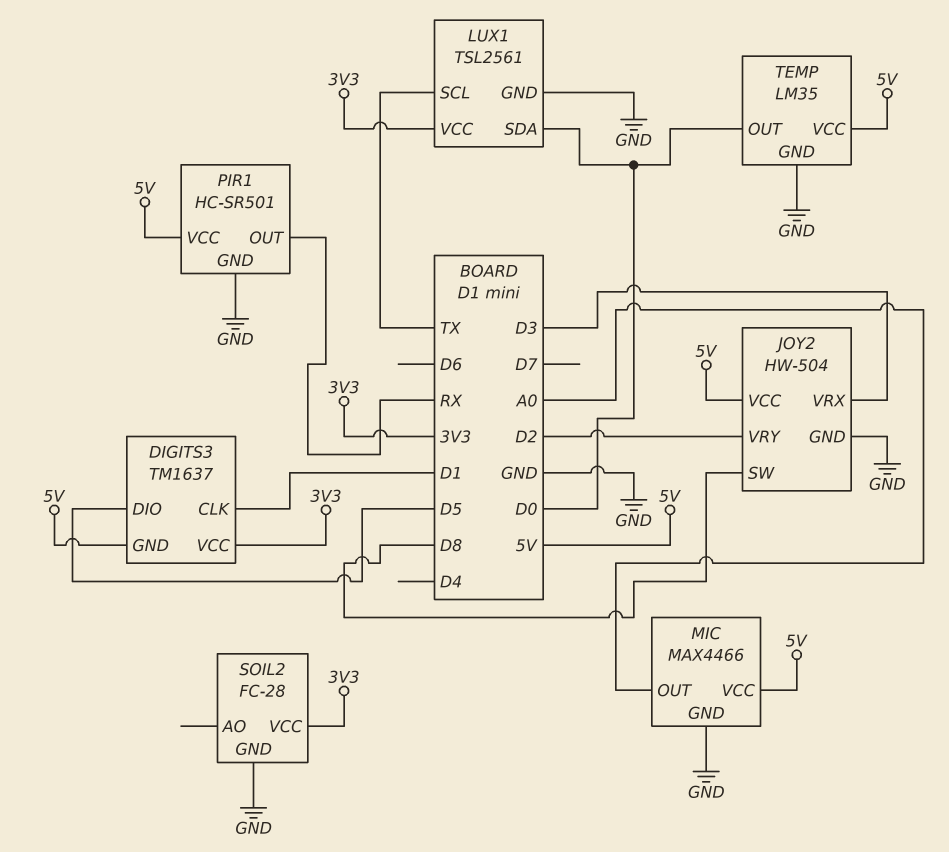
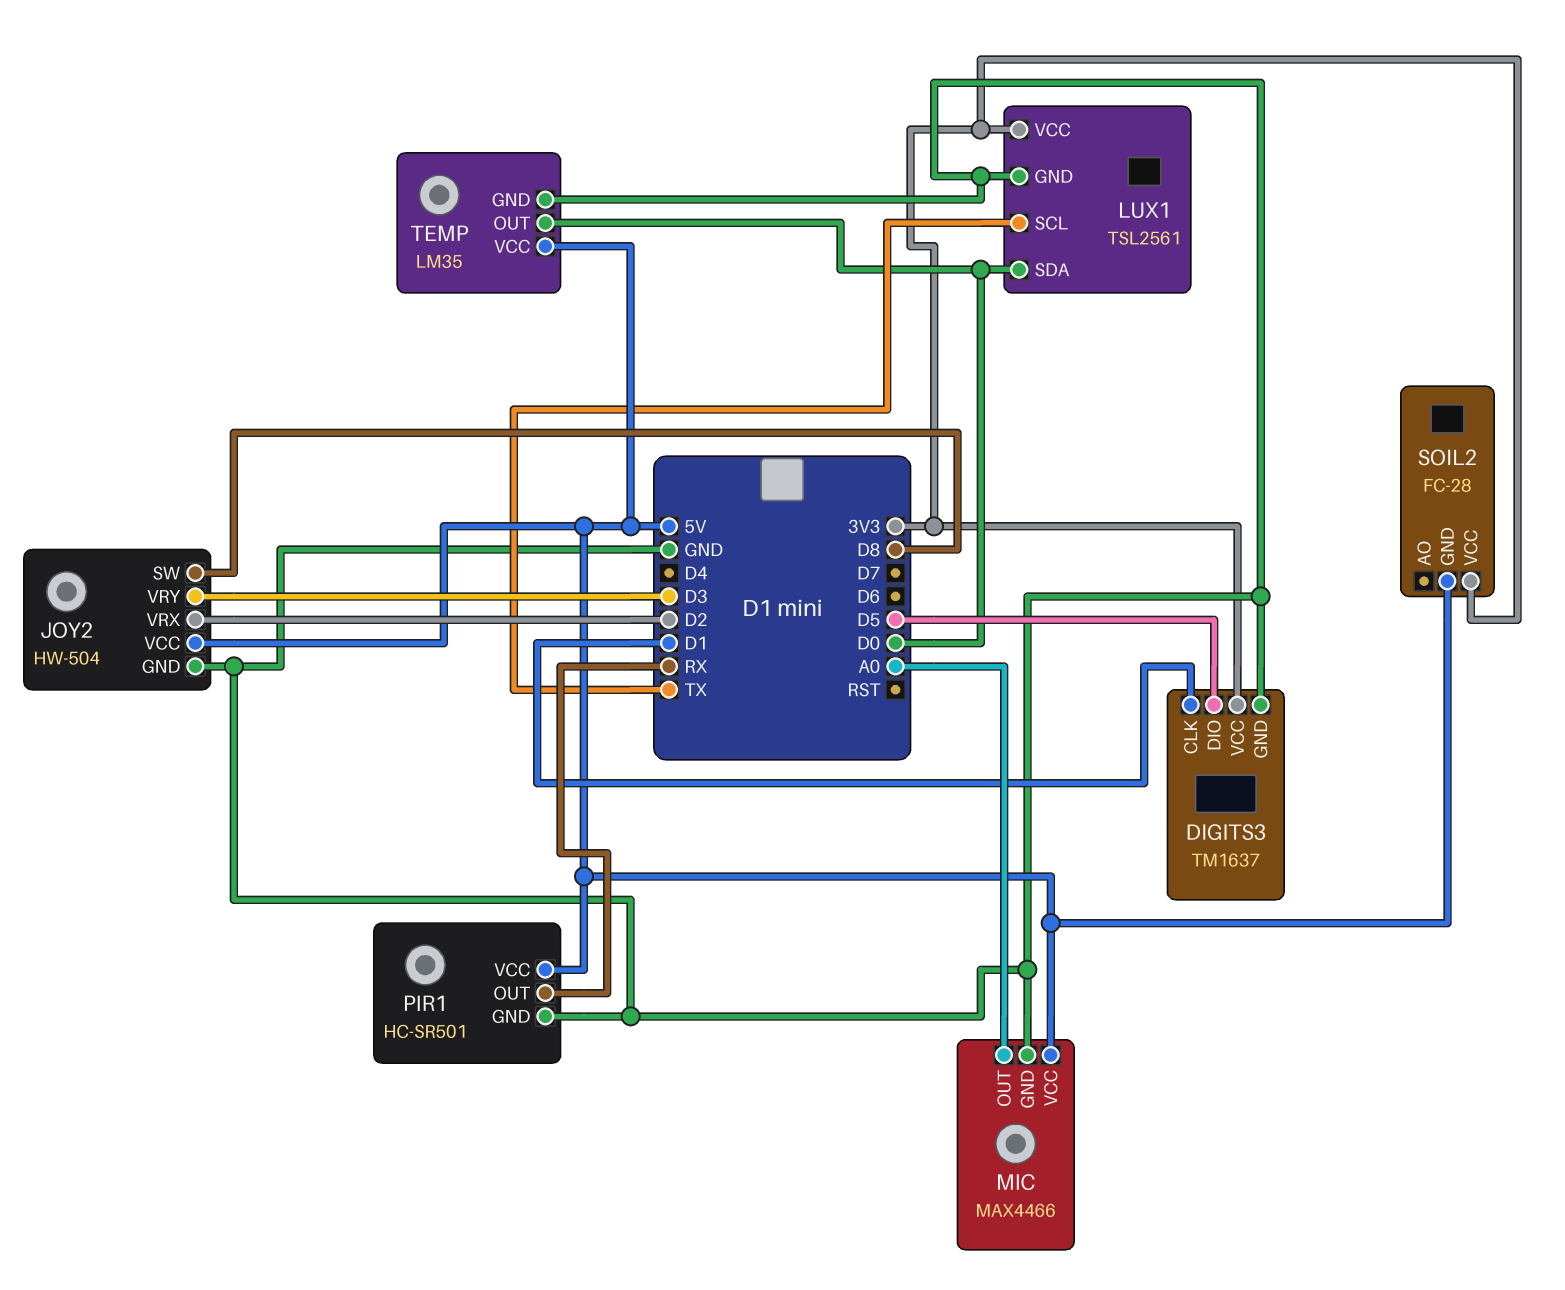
DIGITS3 pin GND: 5V -> GND
JOY2 pin VRX: D3 -> D2
JOY2 pin VRY: D2 -> D3
SOIL2 pin GND: GND -> 5V

